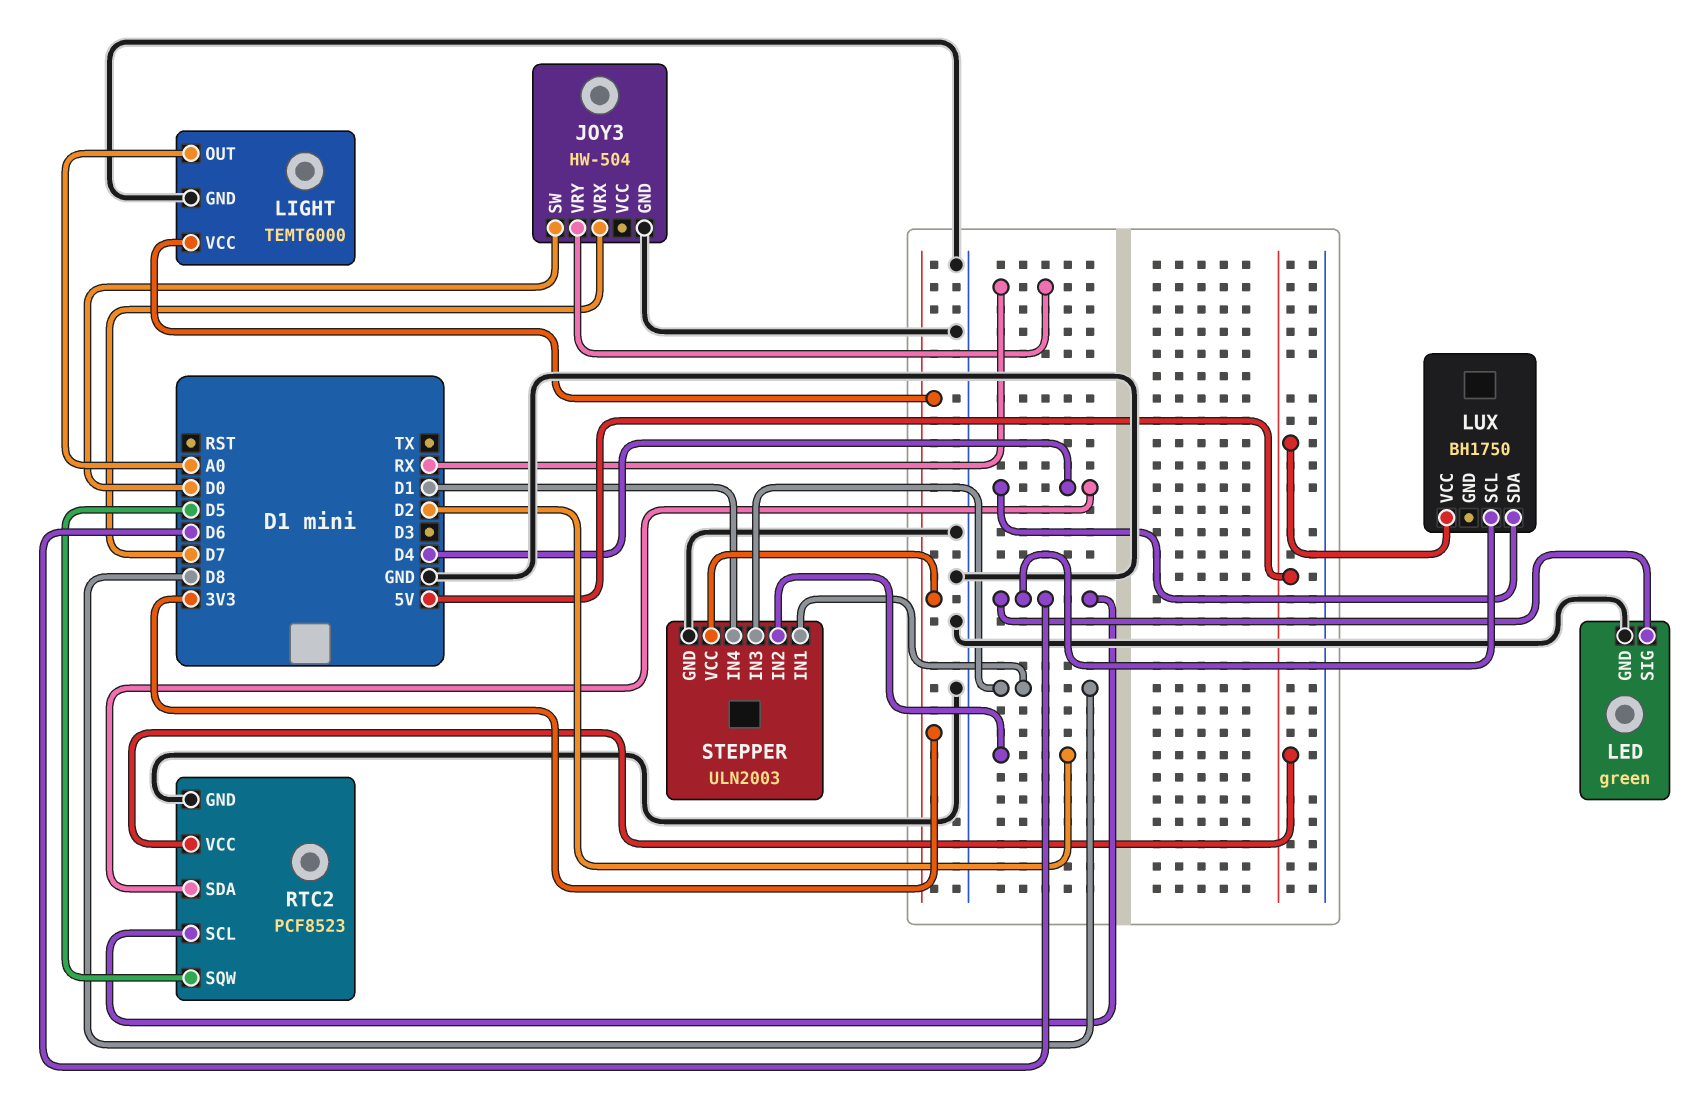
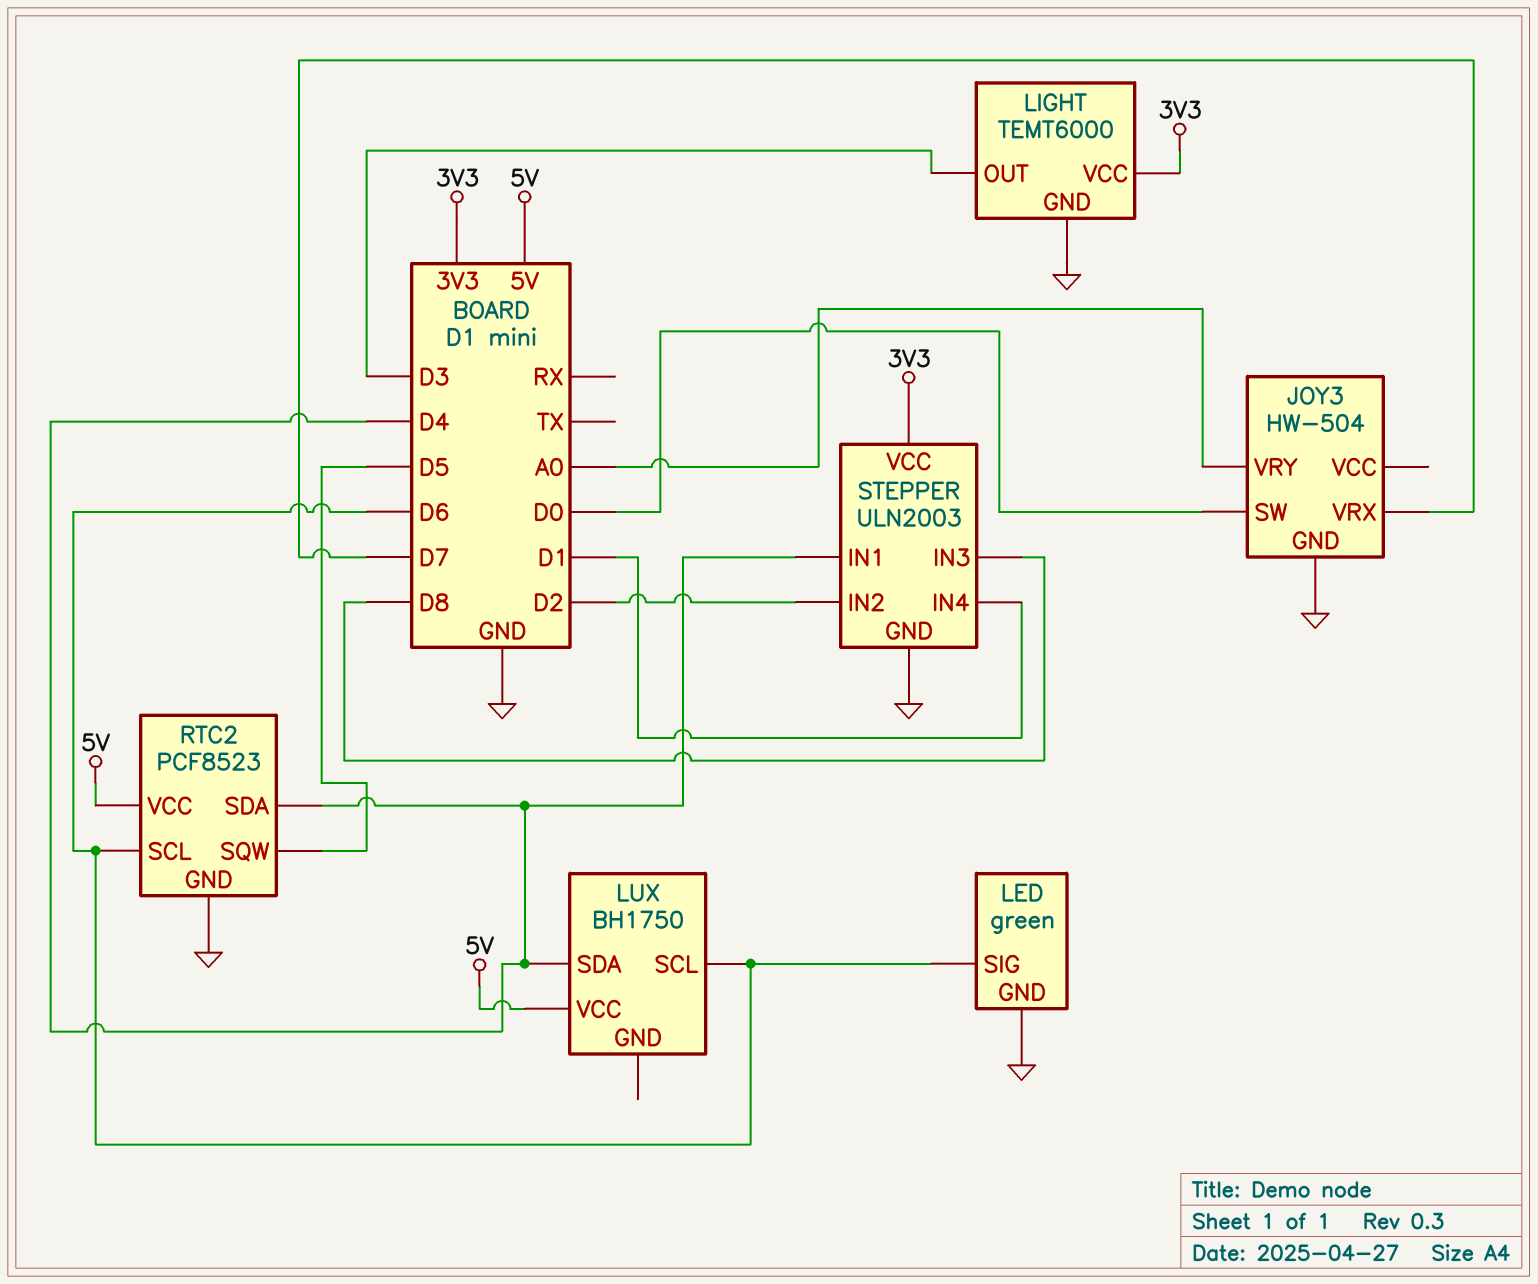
JOY3 pin VRY: RX -> A0
LIGHT pin OUT: A0 -> D3
STEPPER pin IN1: D8 -> D4

